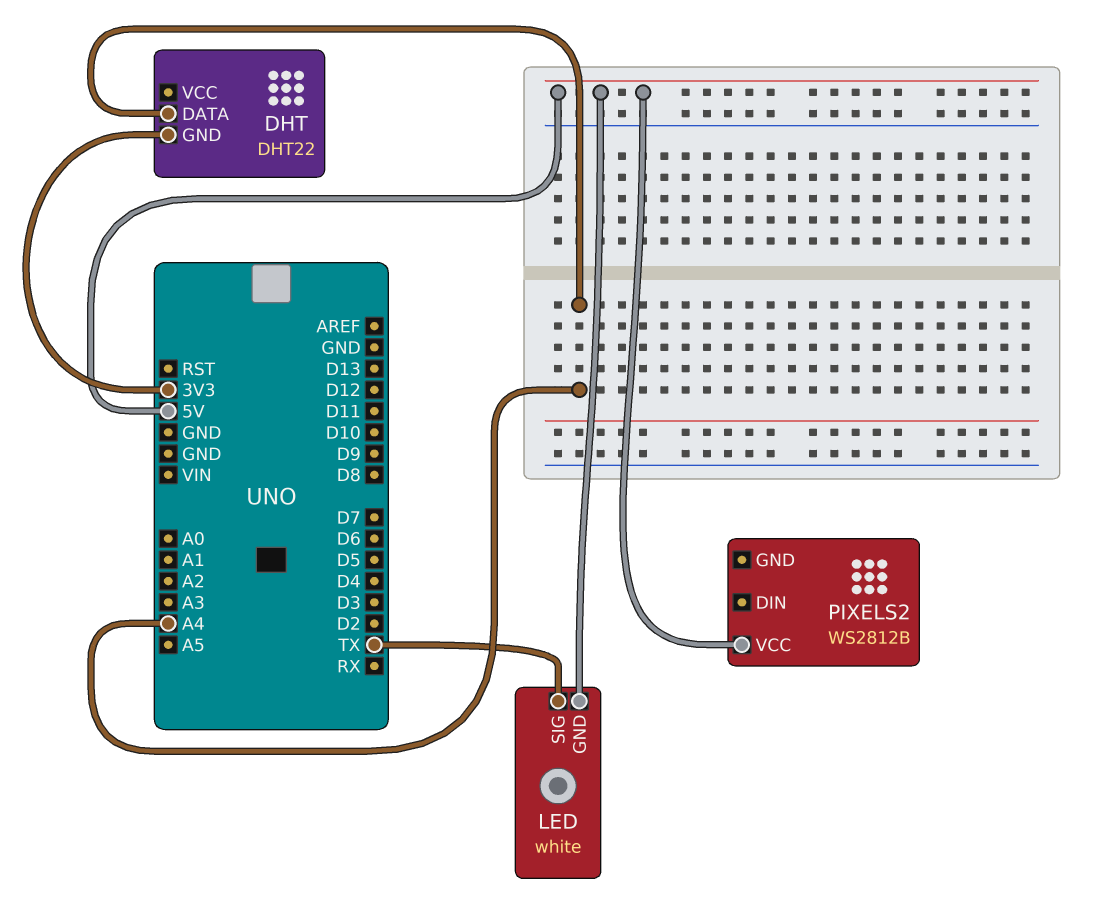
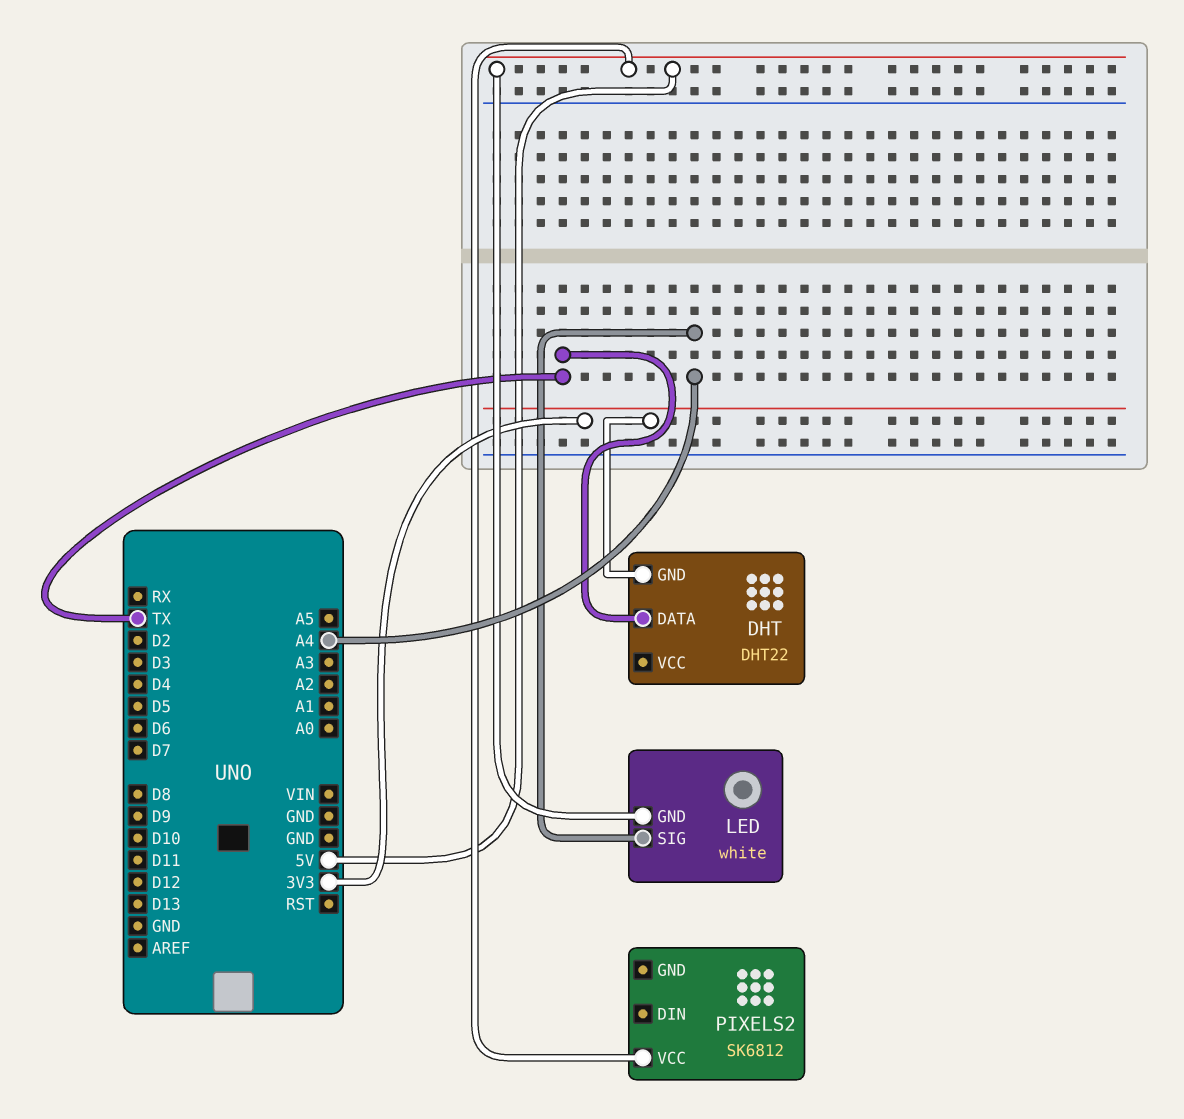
DHT pin DATA: A4 -> TX
LED pin SIG: TX -> A4
PIXELS2: WS2812B -> SK6812

